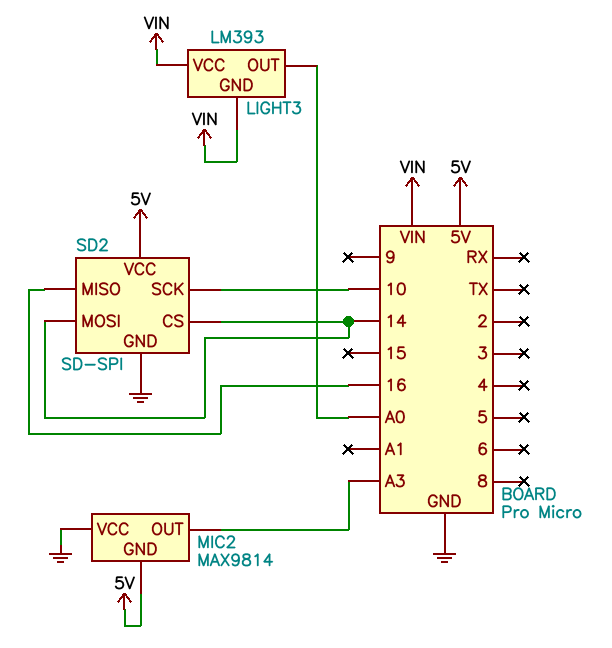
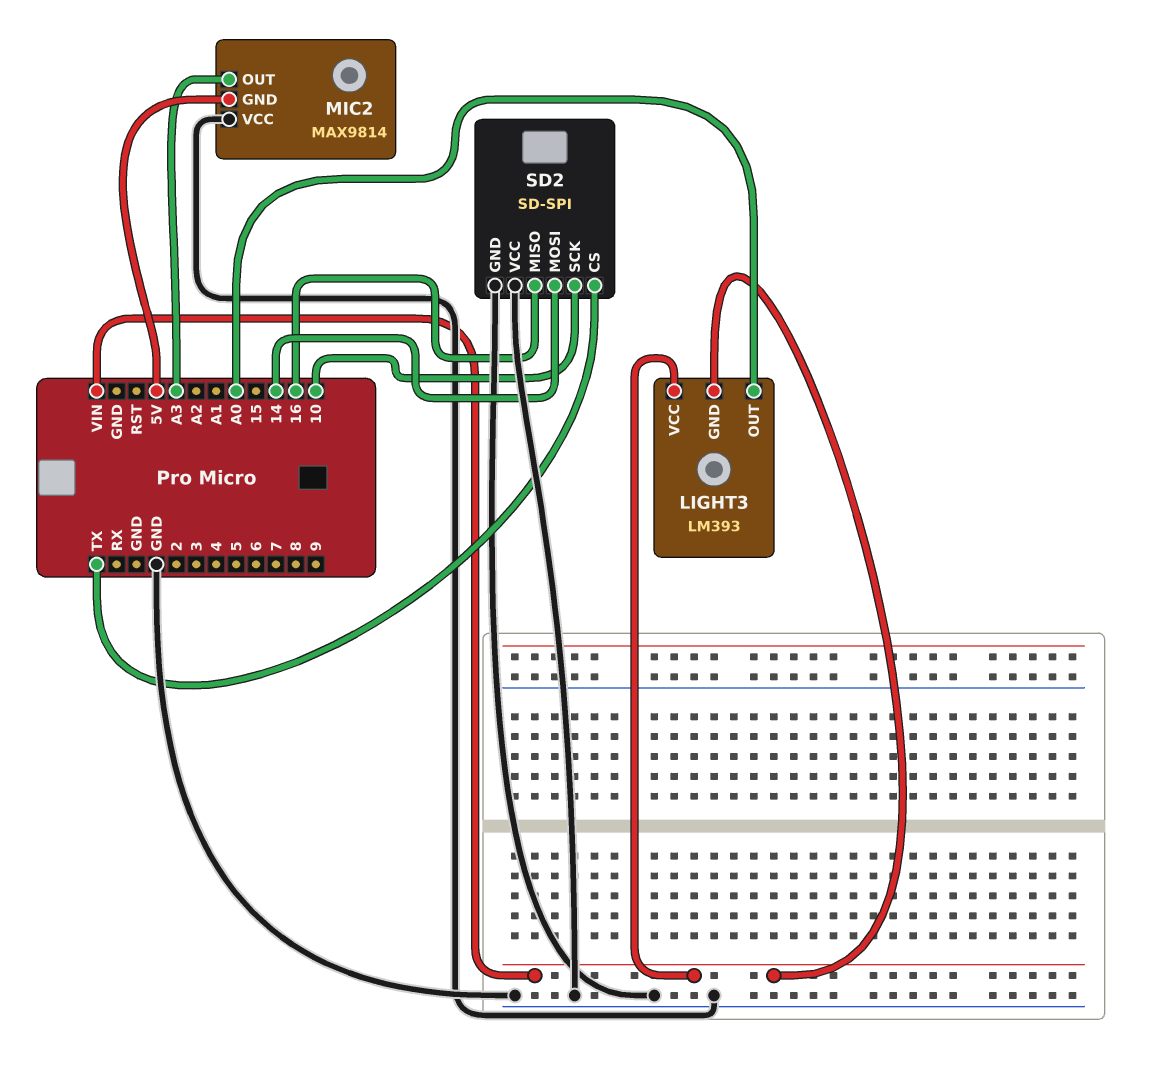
SD2 pin CS: 14 -> TX
SD2 pin VCC: 5V -> GND

